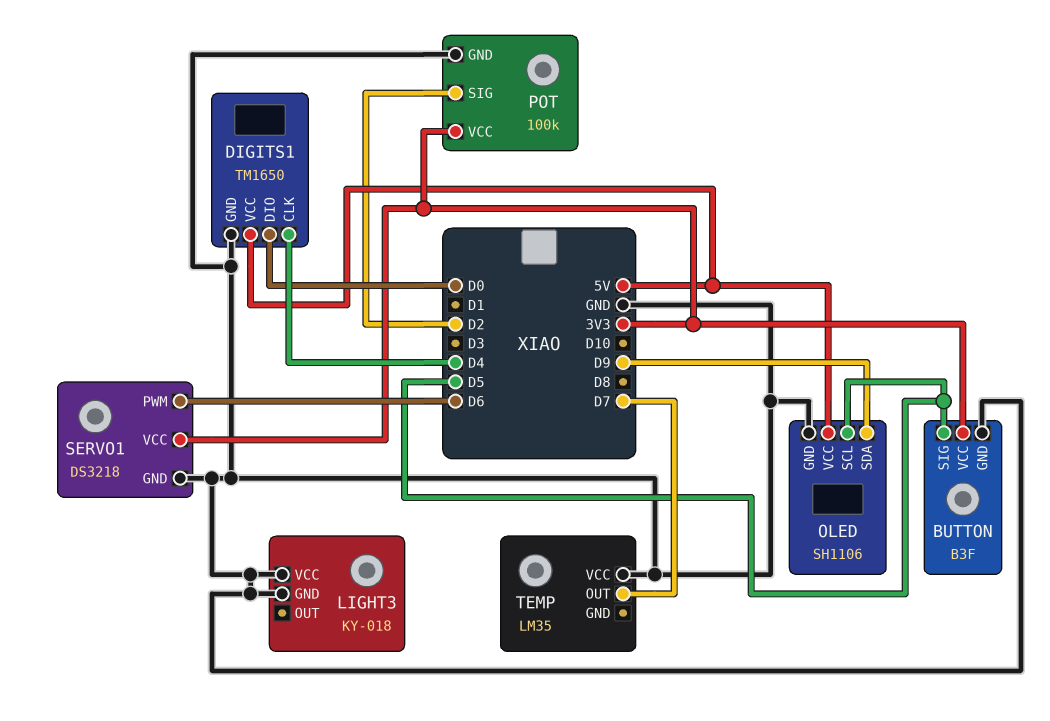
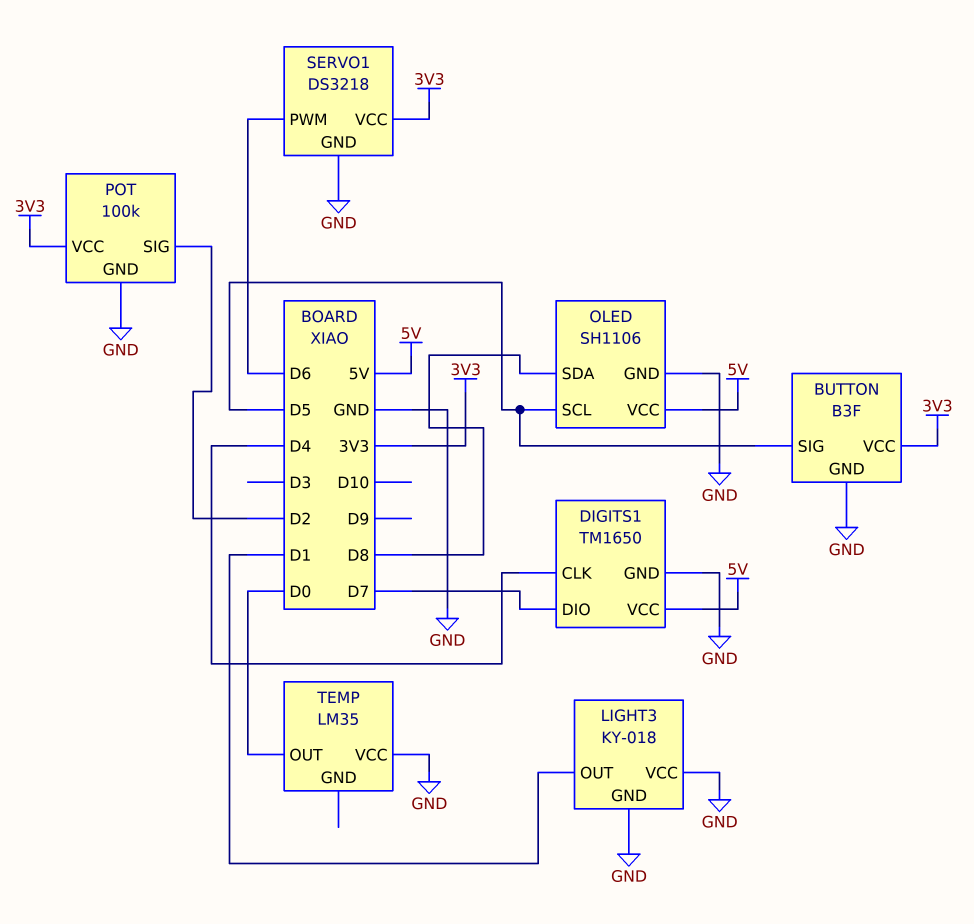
DIGITS1 pin DIO: D0 -> D7
LIGHT3 pin OUT: none -> D1
OLED pin SDA: D9 -> D8
TEMP pin OUT: D7 -> D0

